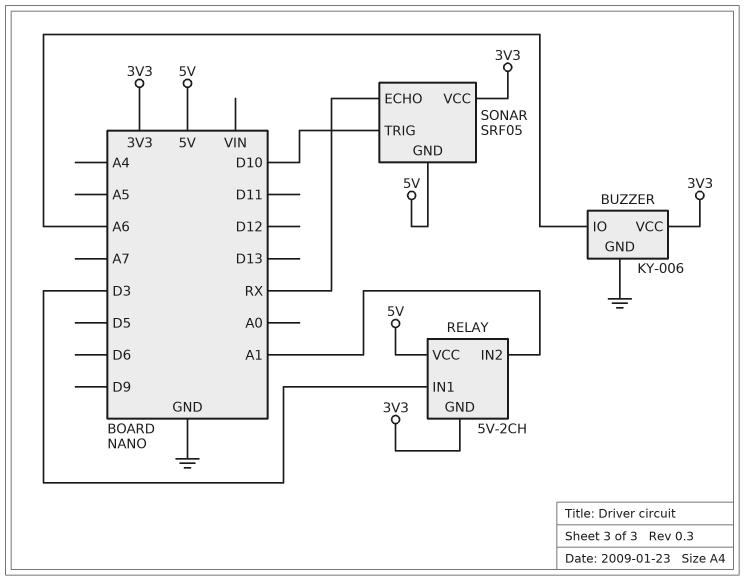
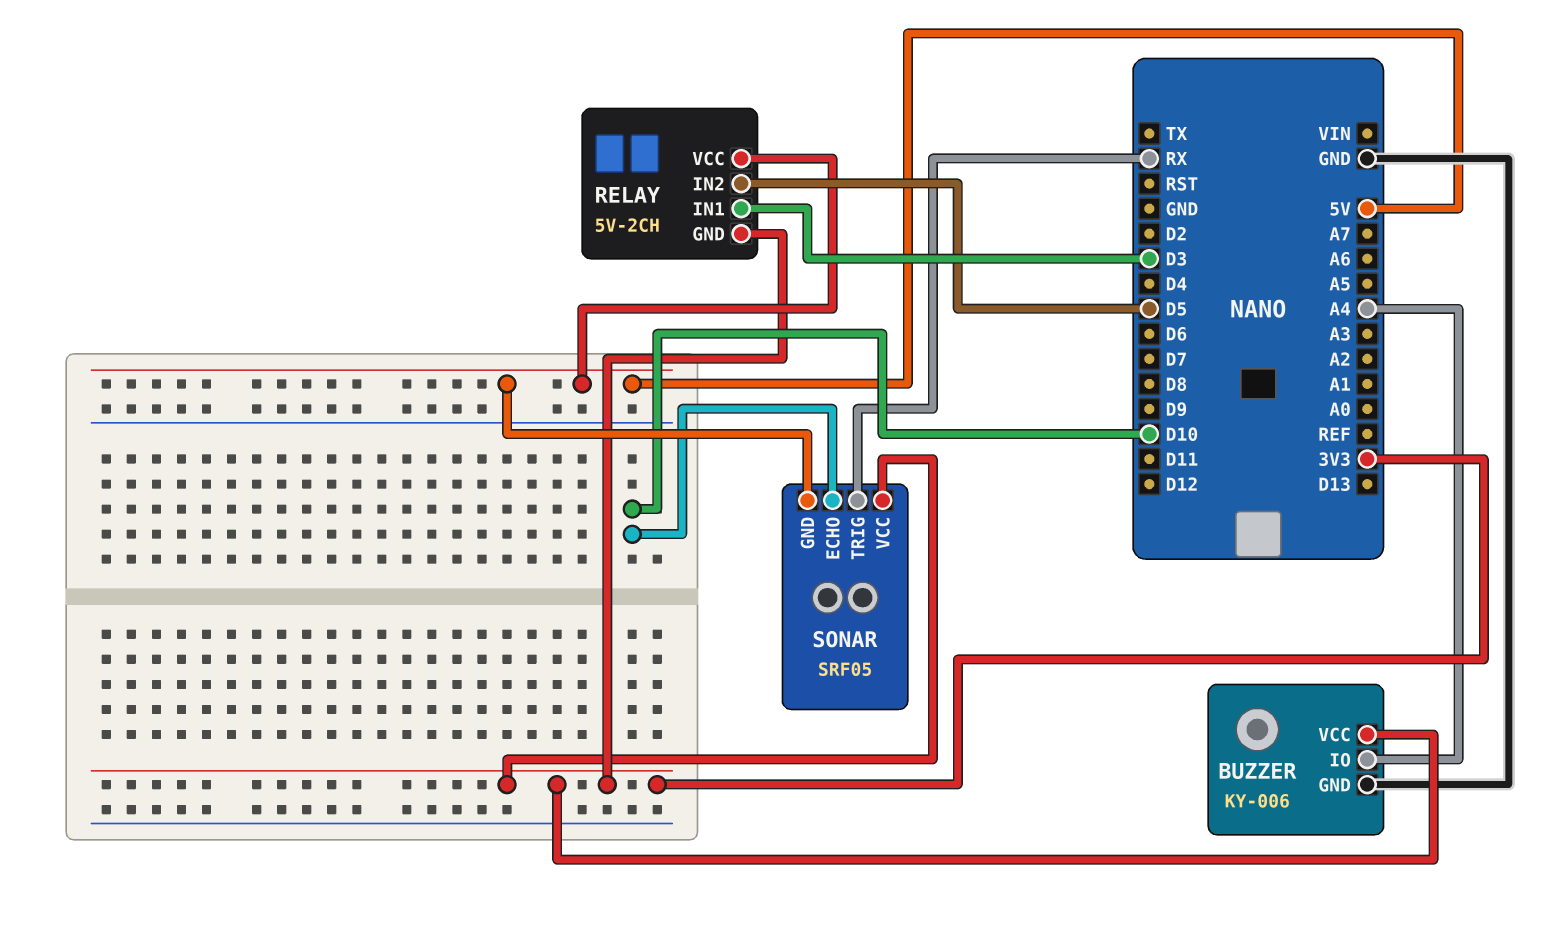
BUZZER pin IO: A6 -> A4
RELAY pin IN2: A1 -> D5
SONAR pin ECHO: RX -> D10
SONAR pin TRIG: D10 -> RX

